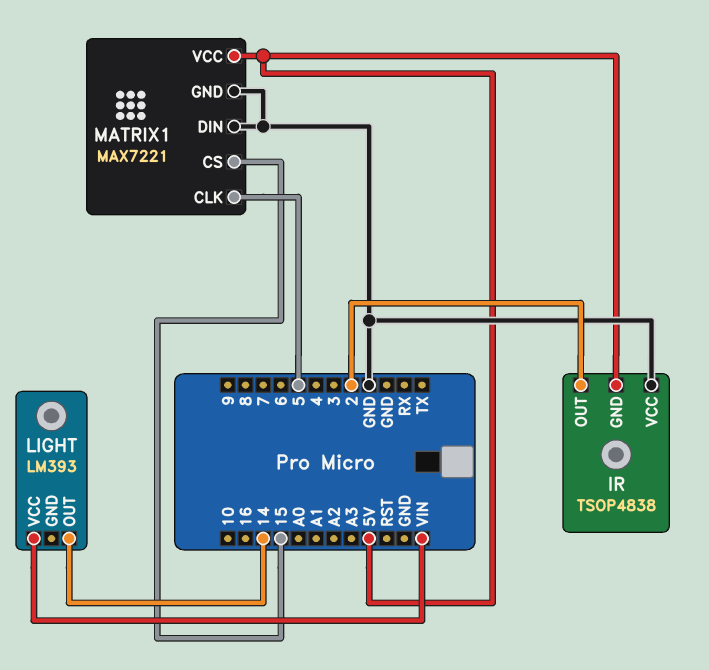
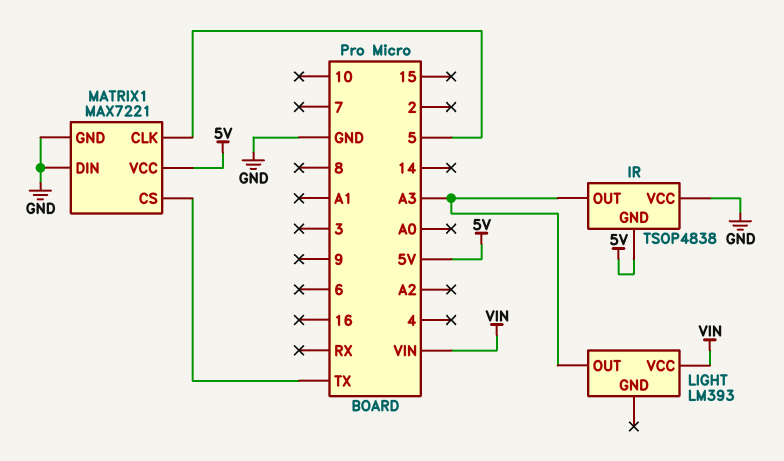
IR pin OUT: 2 -> A3
LIGHT pin OUT: 14 -> A3
MATRIX1 pin CS: 15 -> TX

